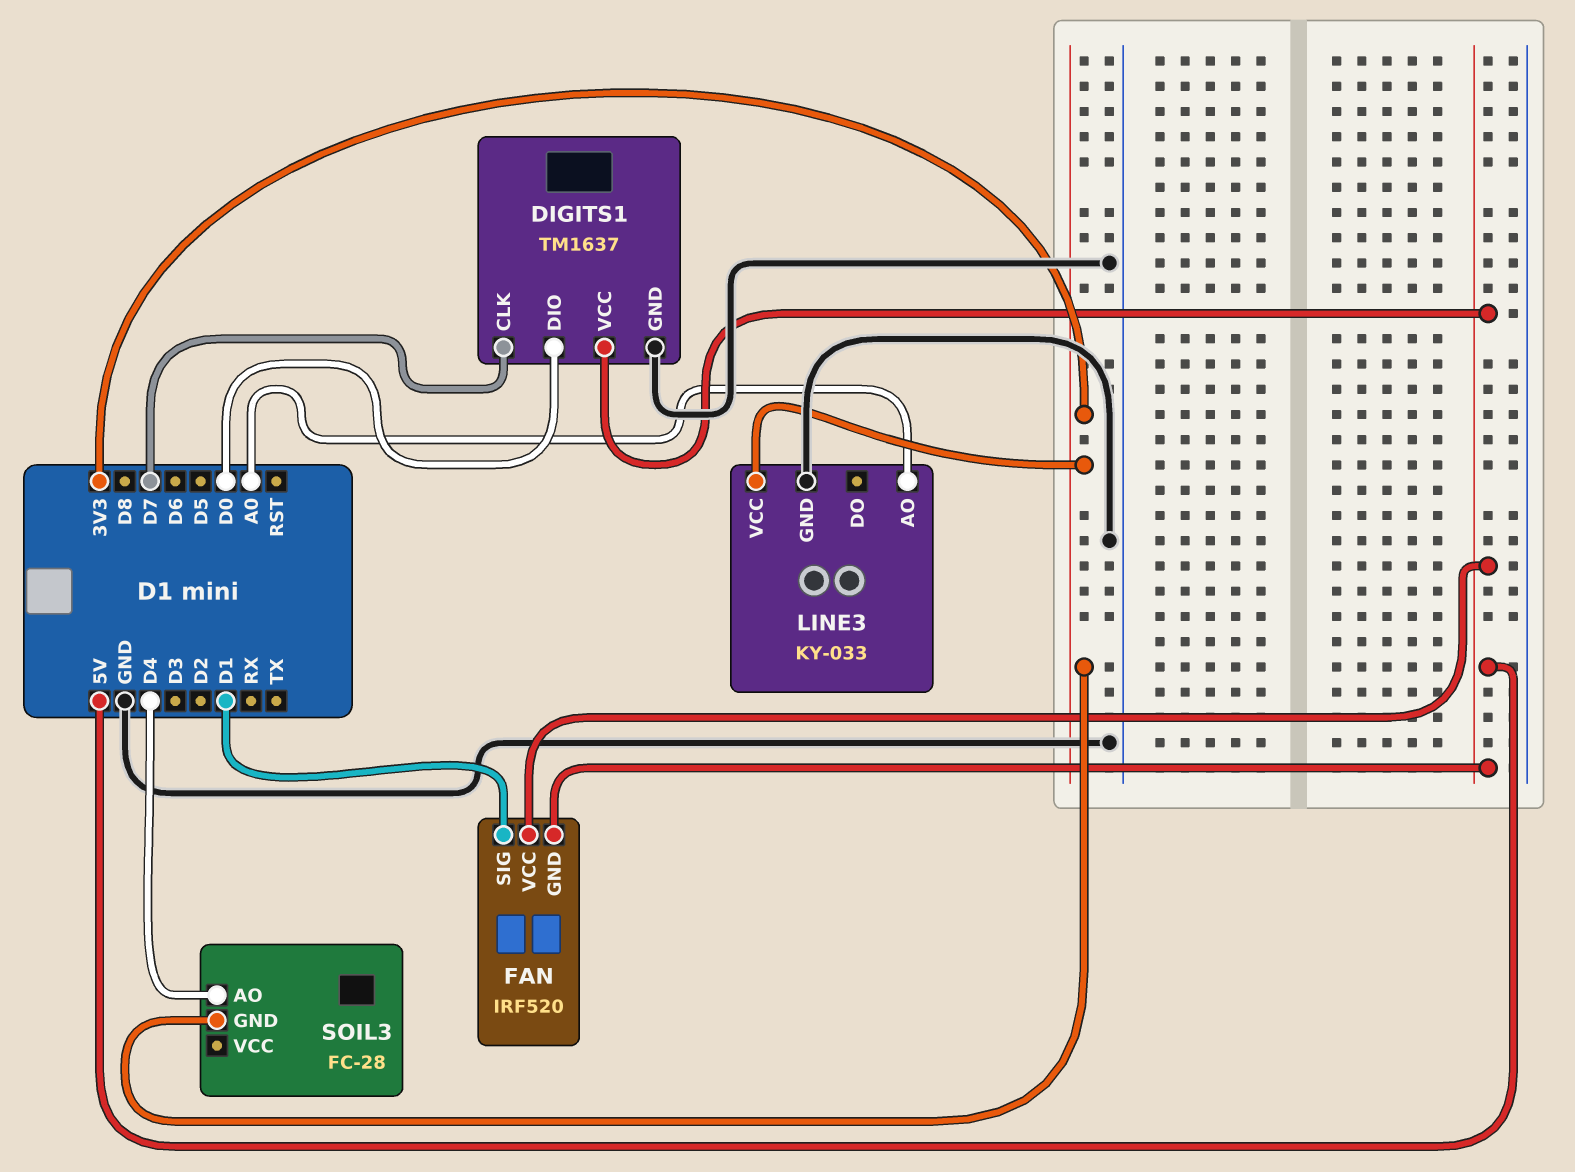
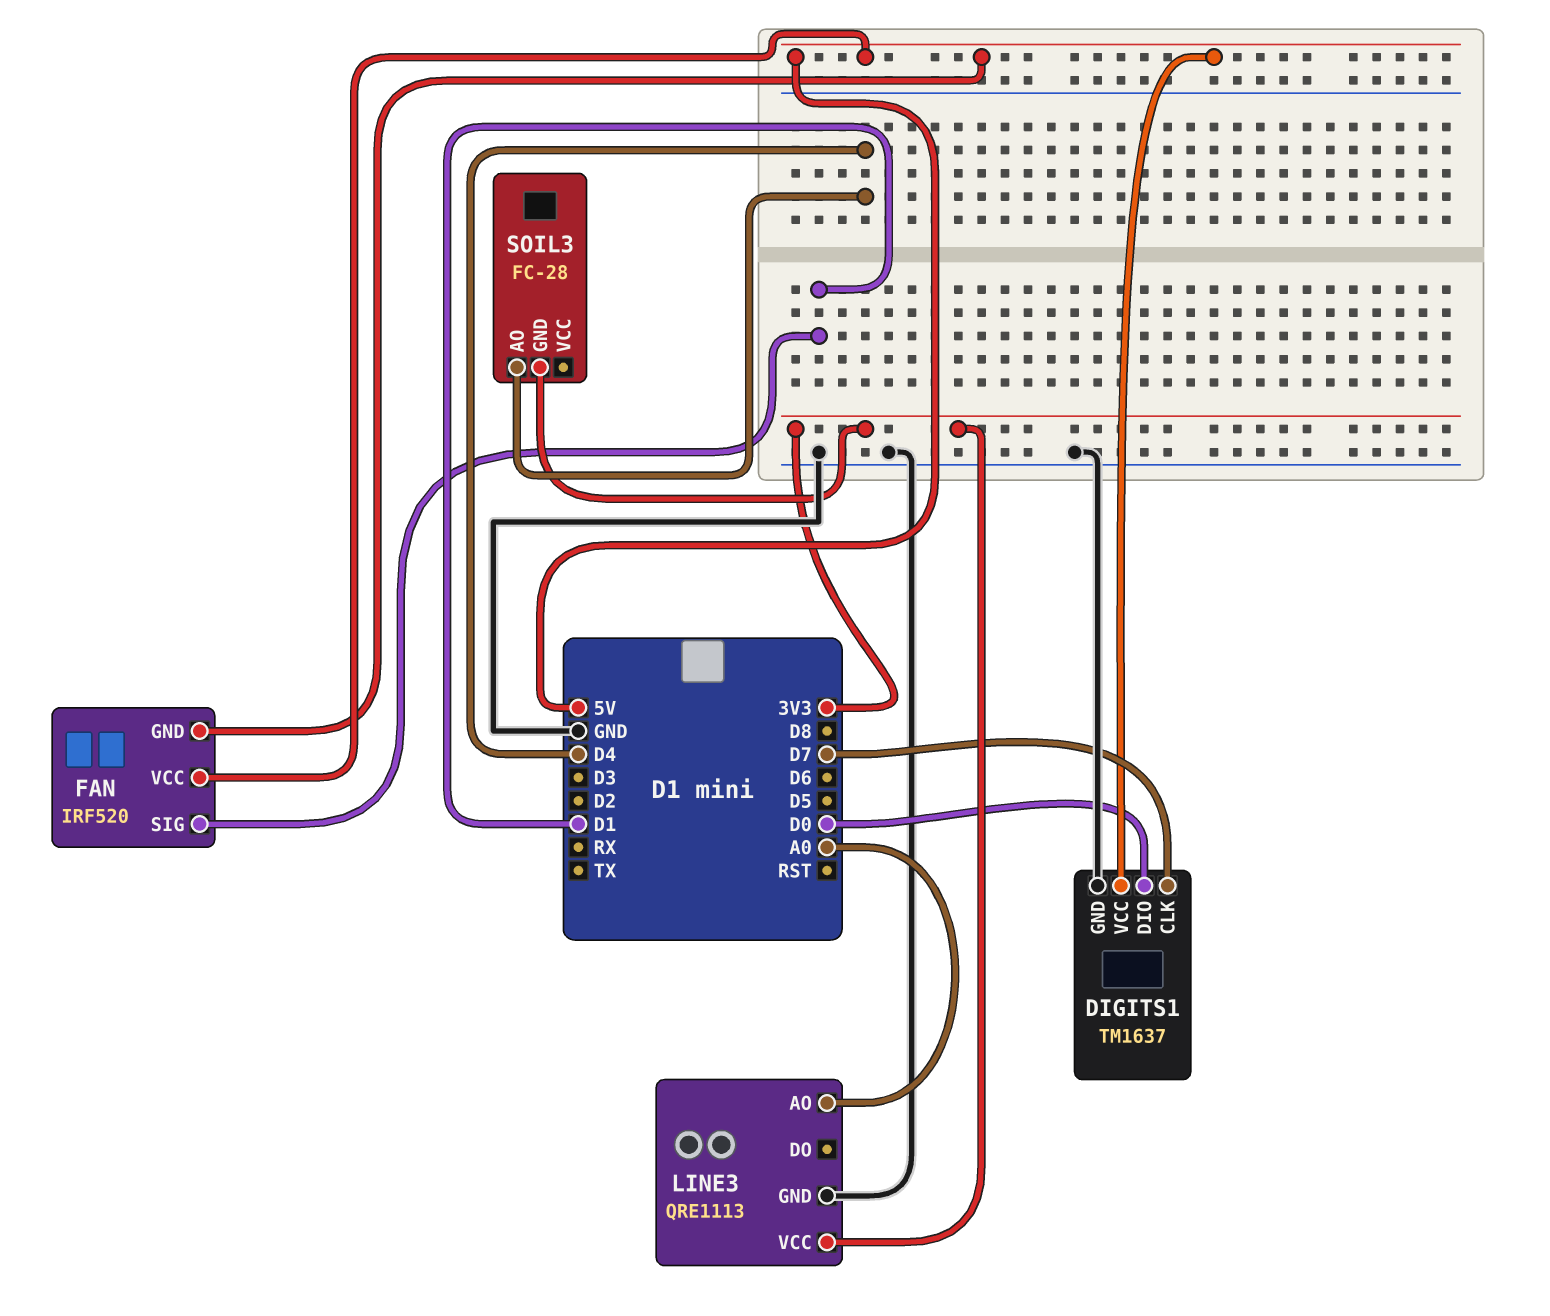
LINE3: KY-033 -> QRE1113

